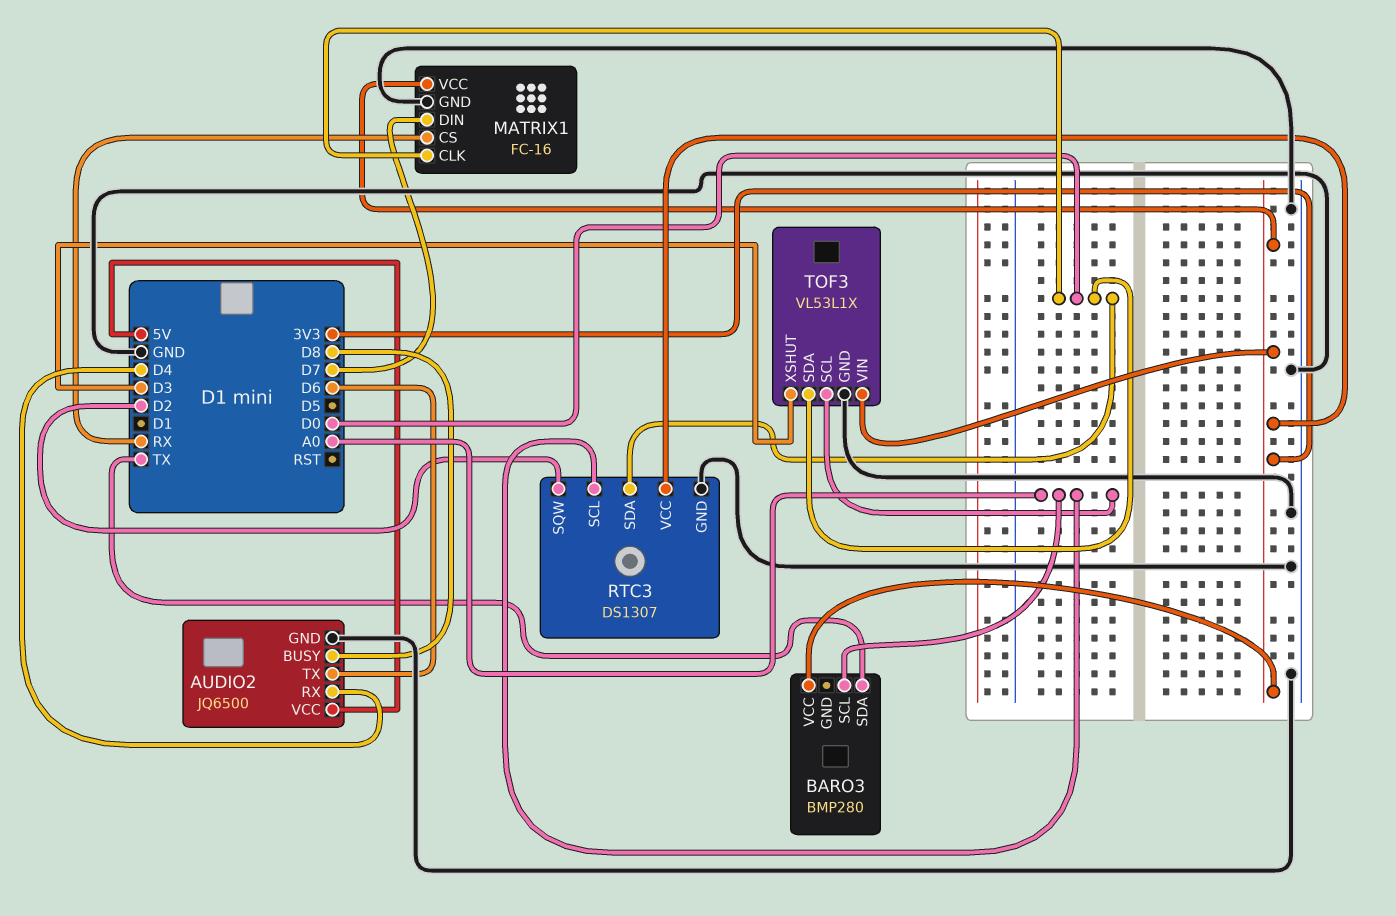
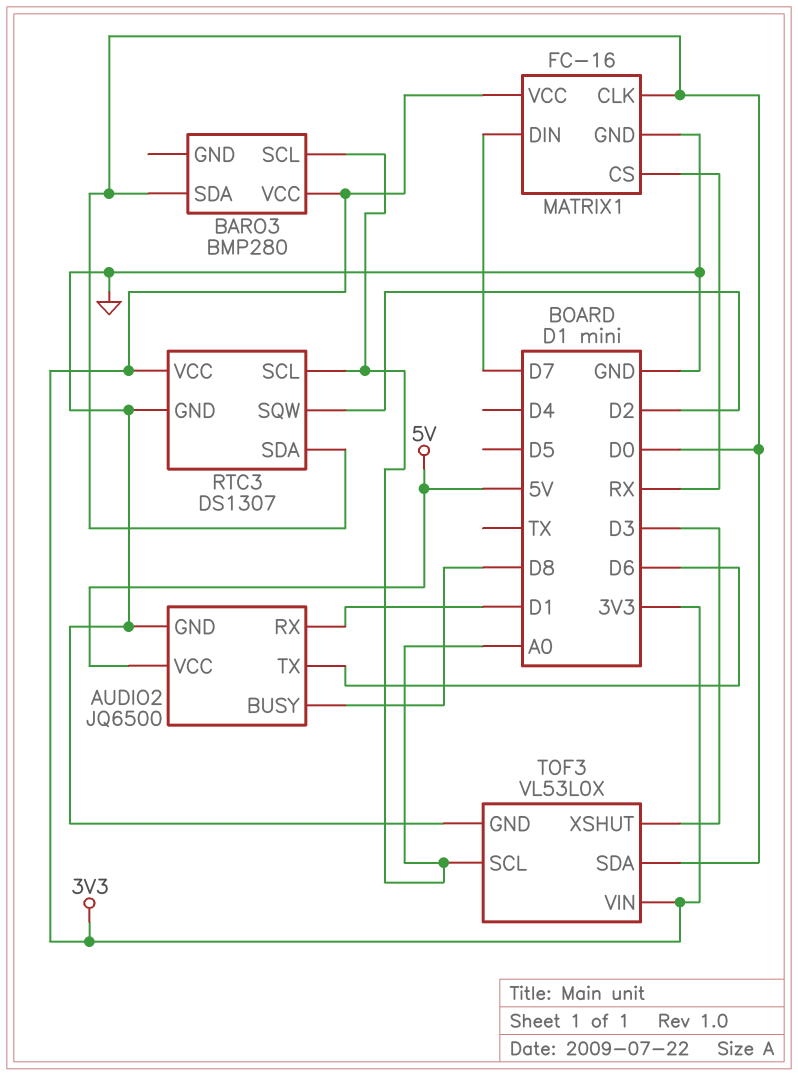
AUDIO2 pin RX: D4 -> D1
BARO3 pin SDA: TX -> D0
TOF3: VL53L1X -> VL53L0X

